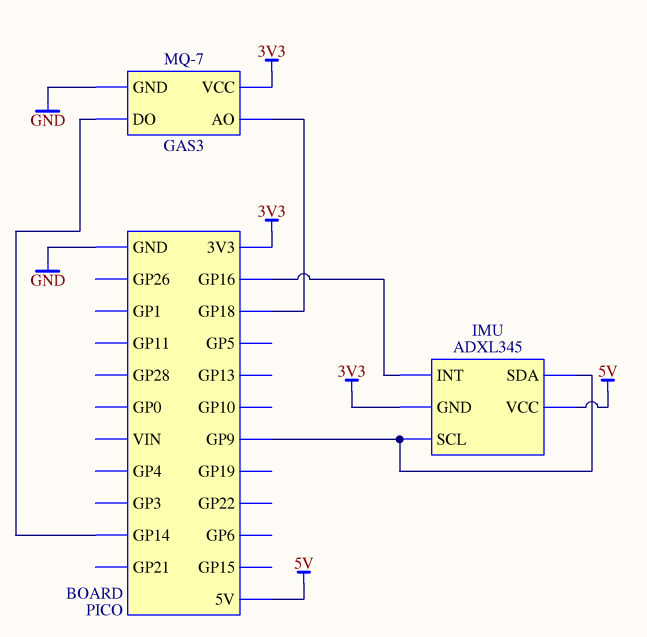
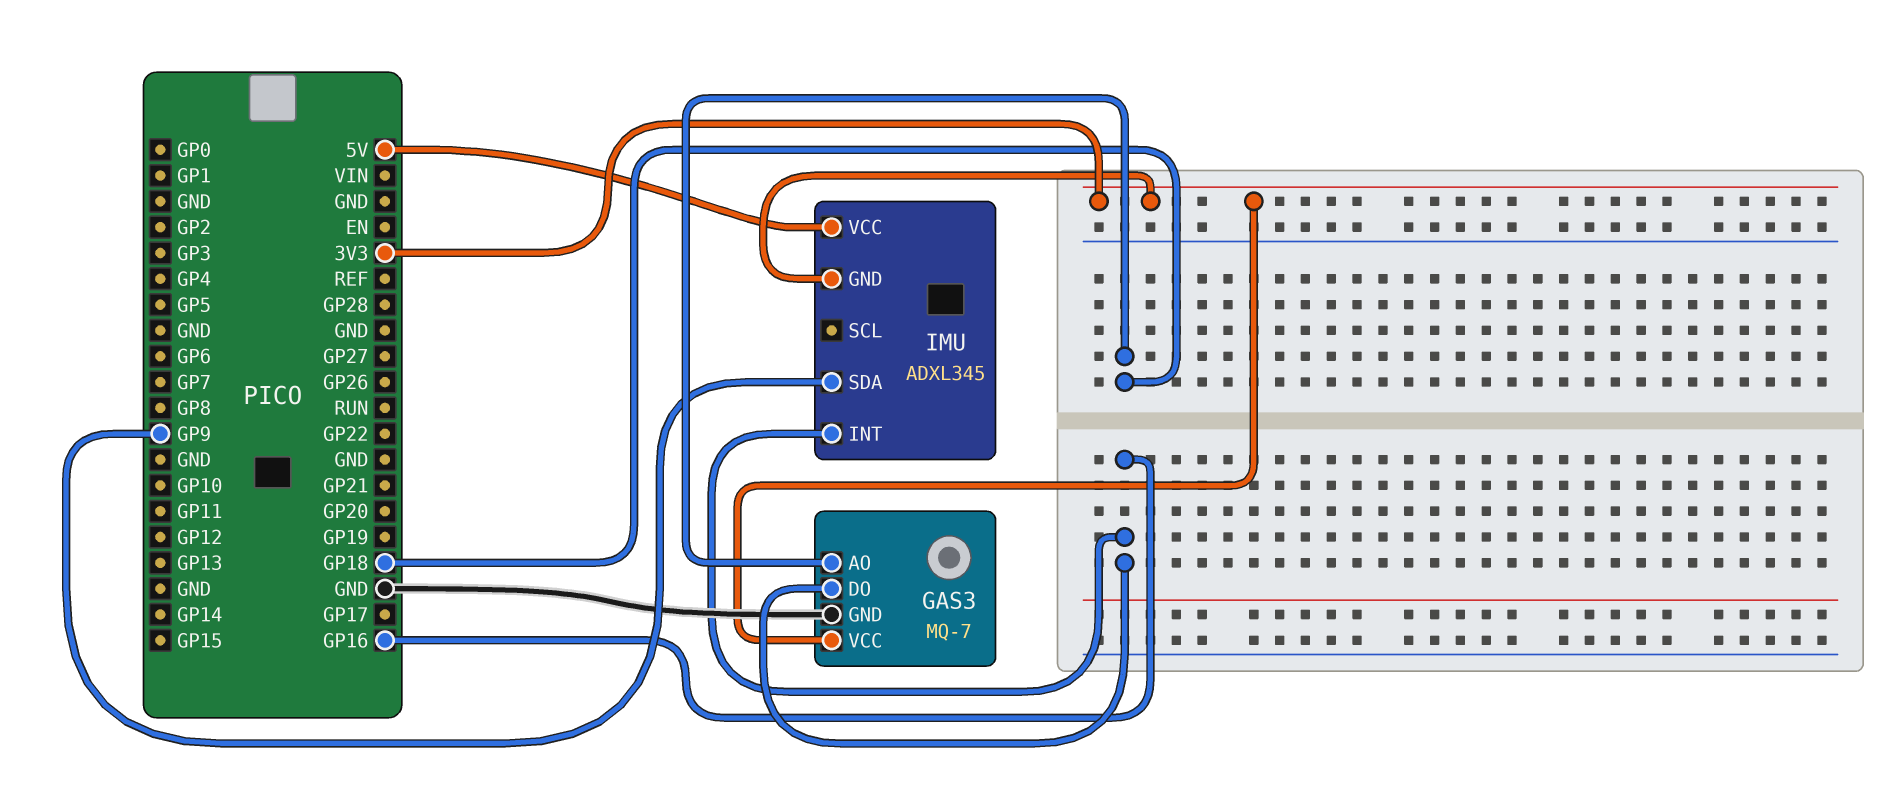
GAS3 pin DO: GP14 -> GP16
IMU pin SCL: GP9 -> none

